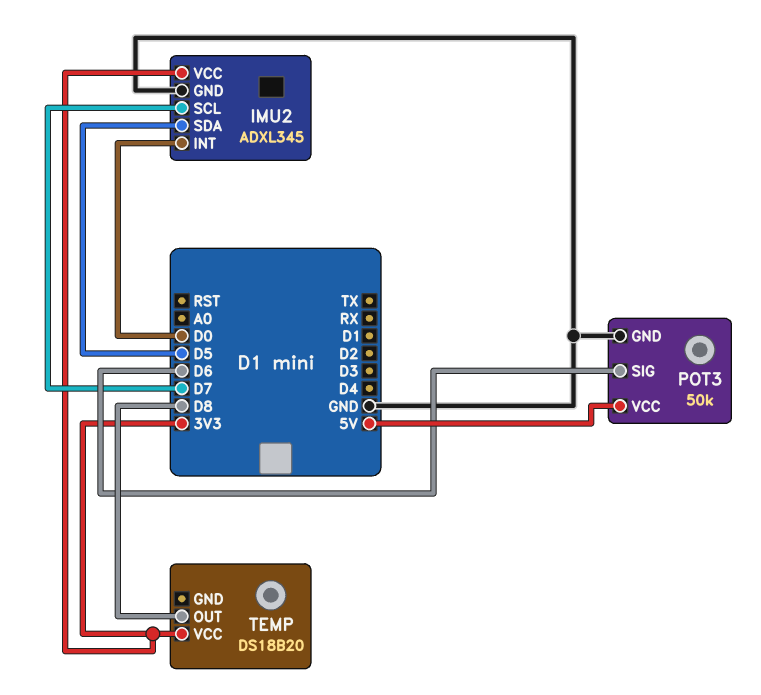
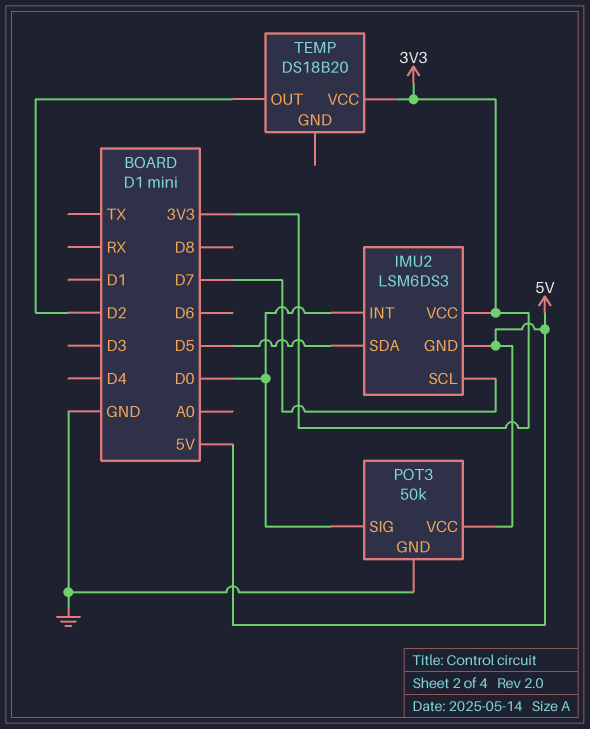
IMU2: ADXL345 -> LSM6DS3
IMU2 pin GND: GND -> 5V
POT3 pin SIG: D6 -> D0
TEMP pin OUT: D8 -> D2

